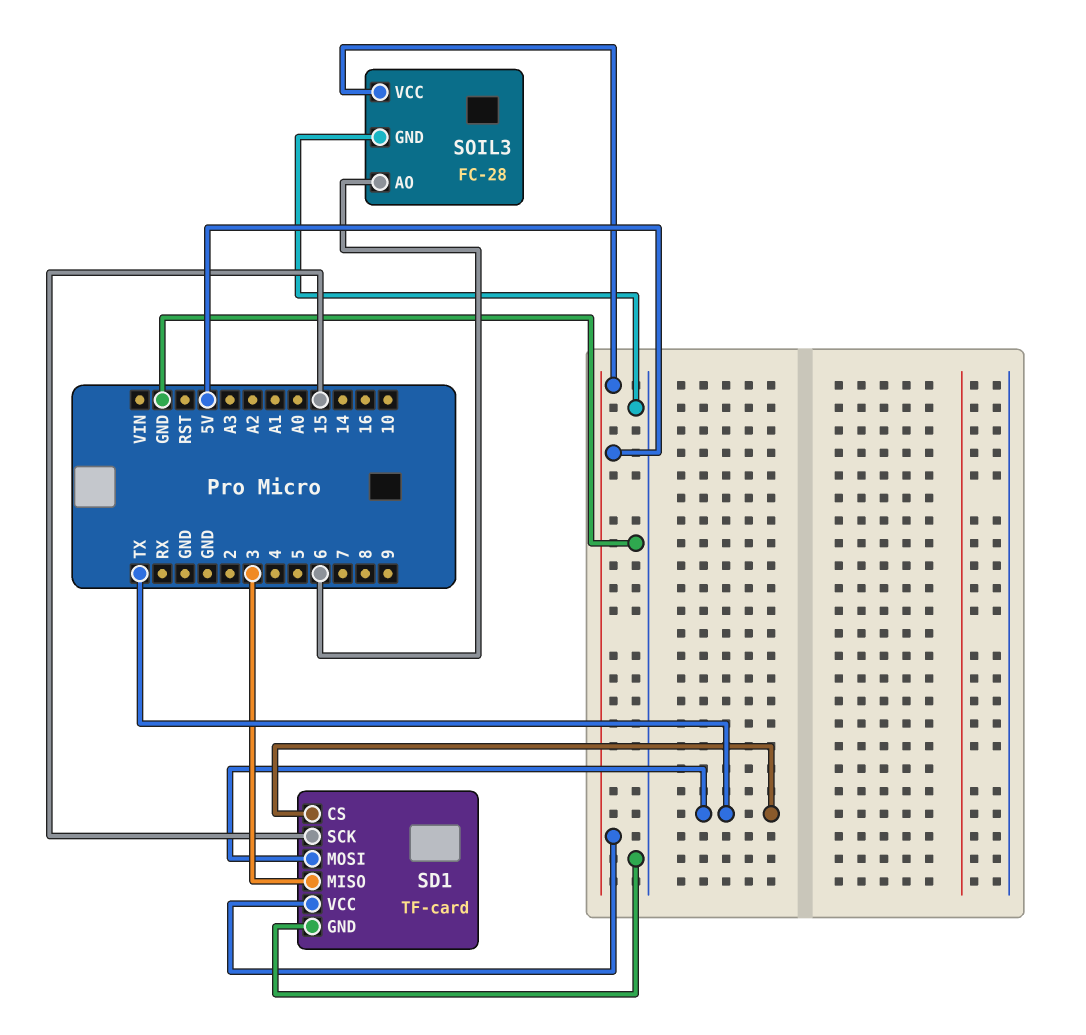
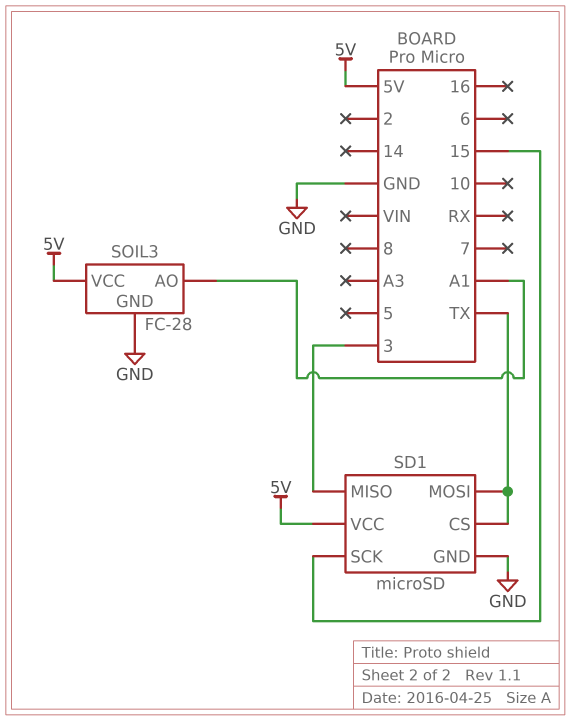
SD1: TF-card -> microSD
SOIL3 pin AO: 6 -> A1

